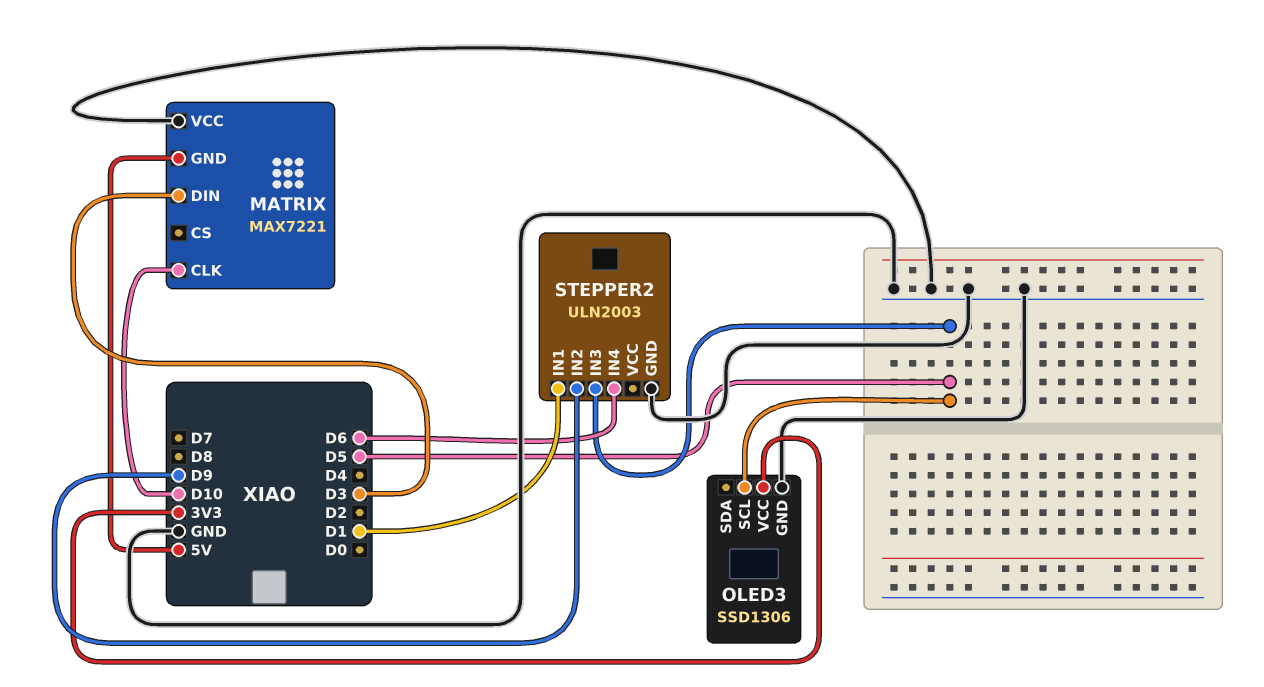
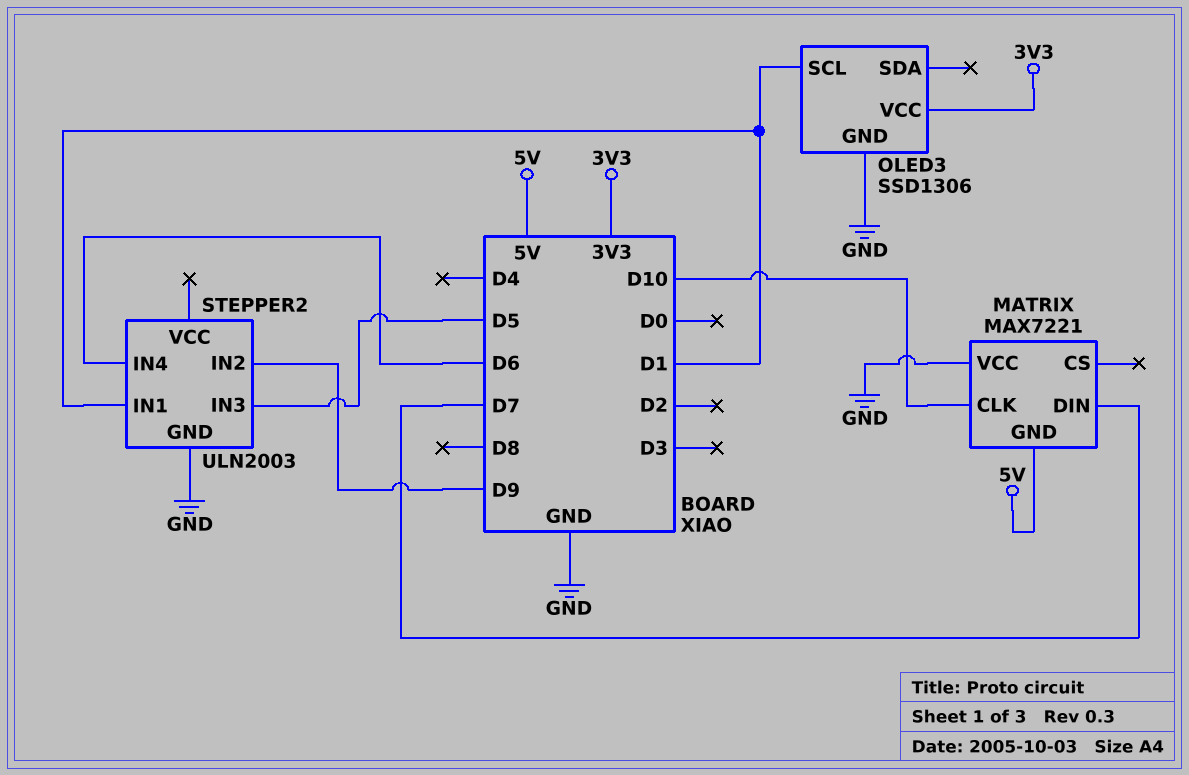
MATRIX pin DIN: D3 -> D7
OLED3 pin SCL: D5 -> D1

